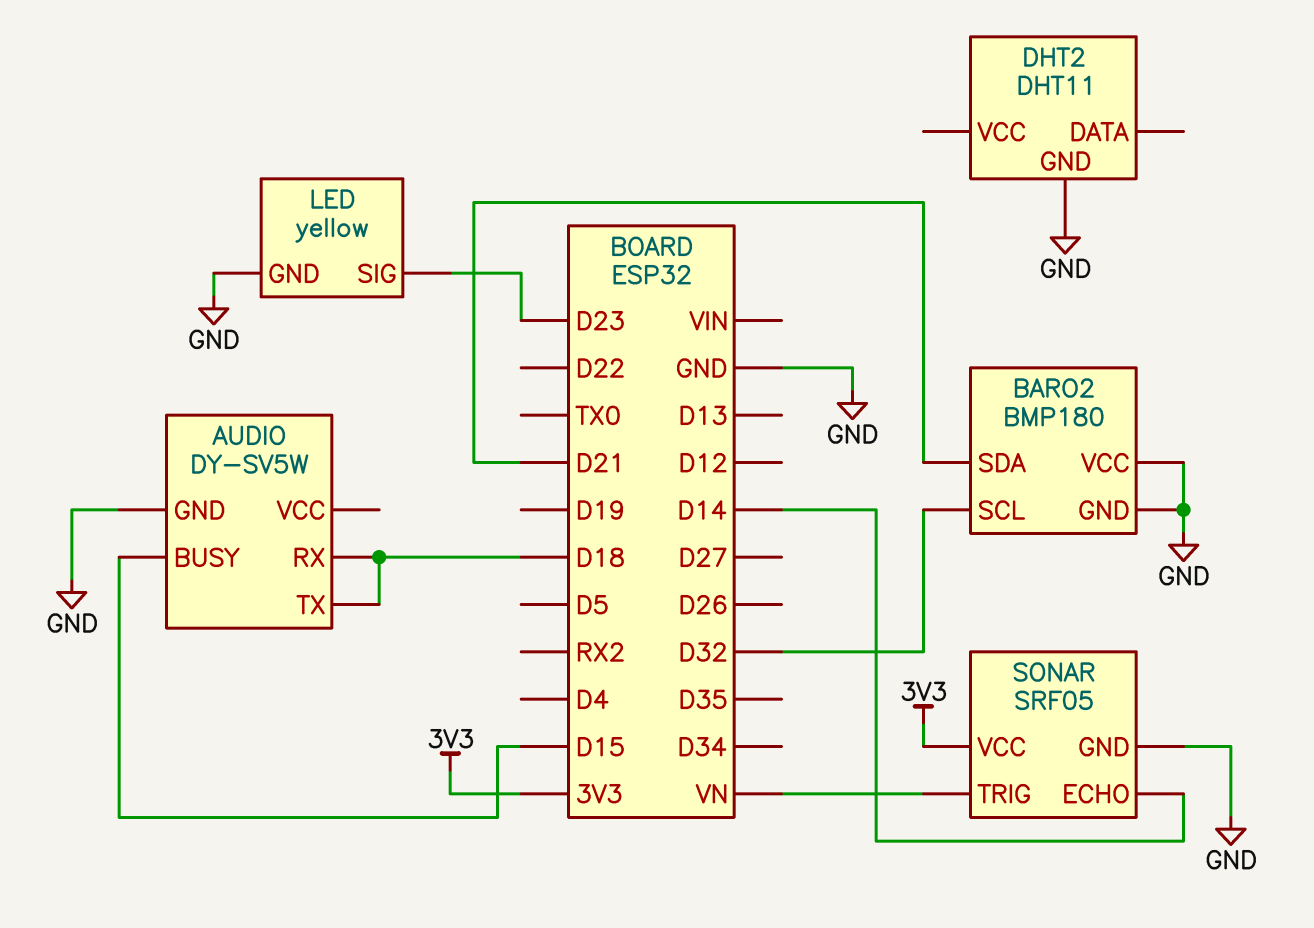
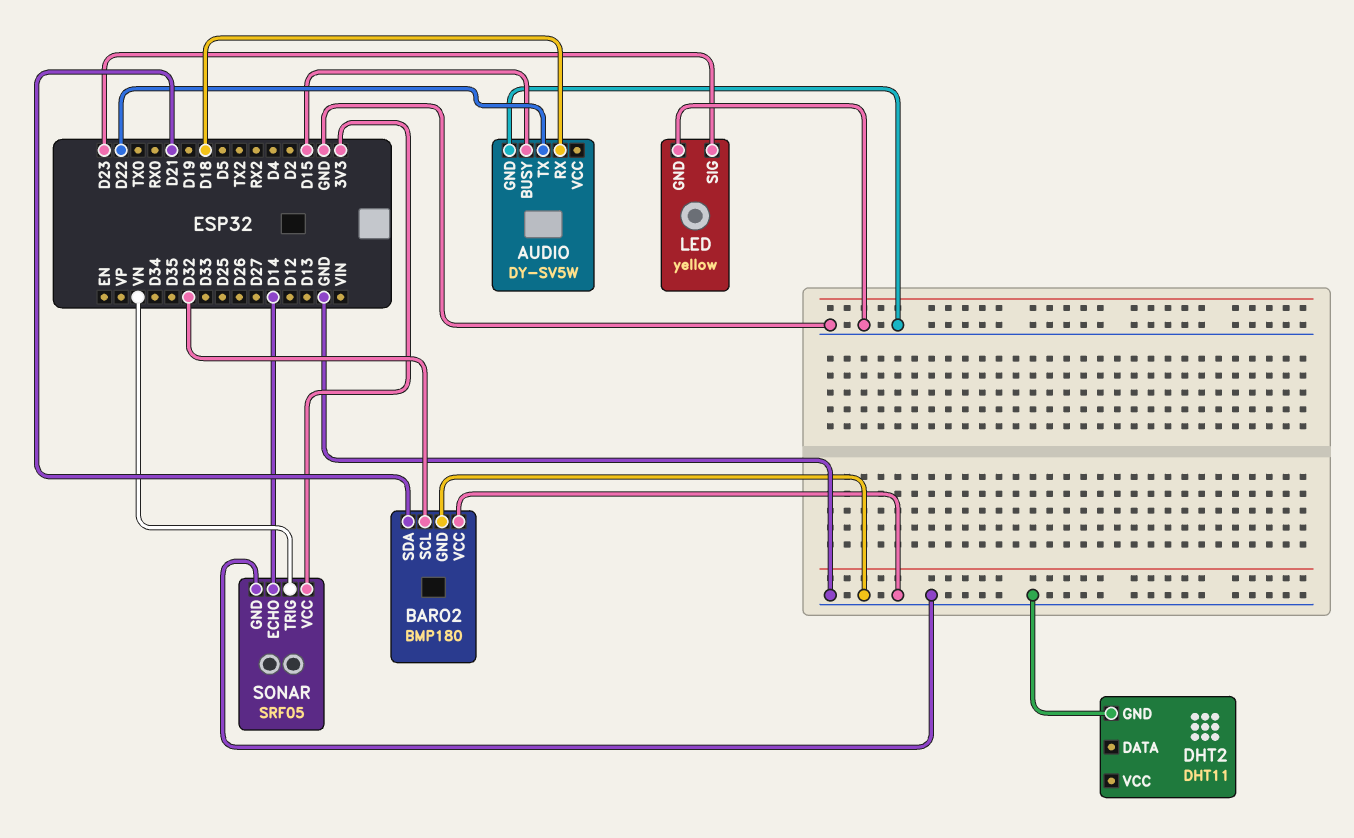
AUDIO pin TX: D18 -> D22

